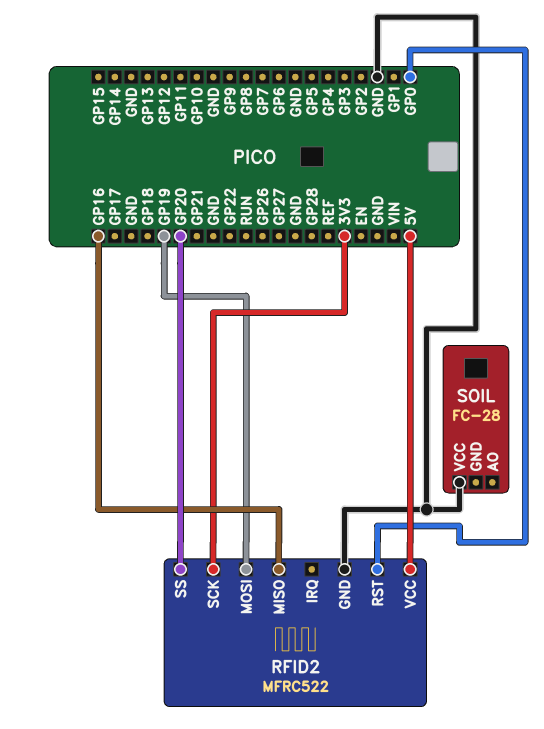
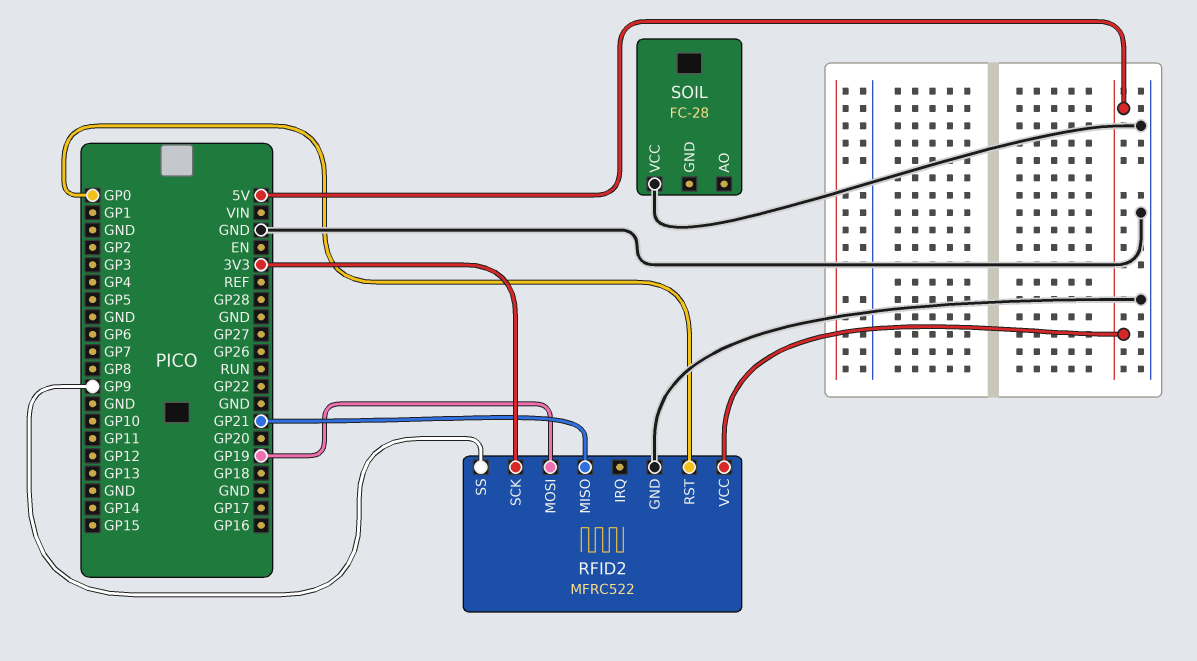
RFID2 pin MISO: GP16 -> GP21
RFID2 pin SS: GP20 -> GP9

